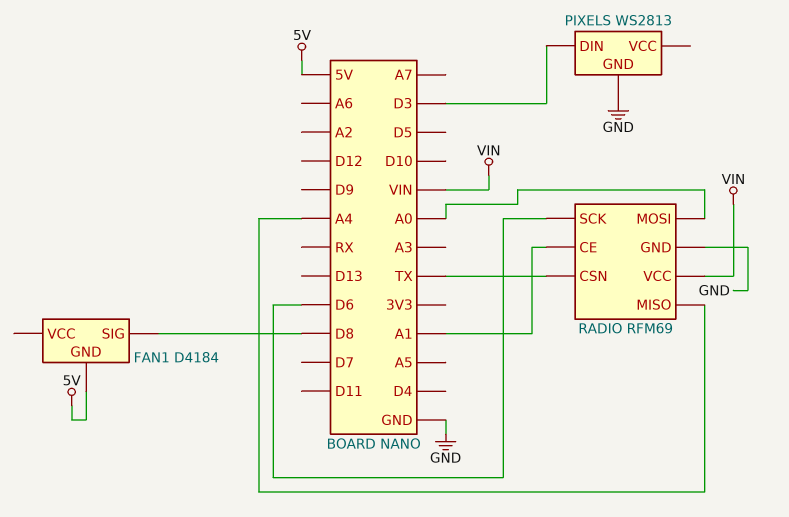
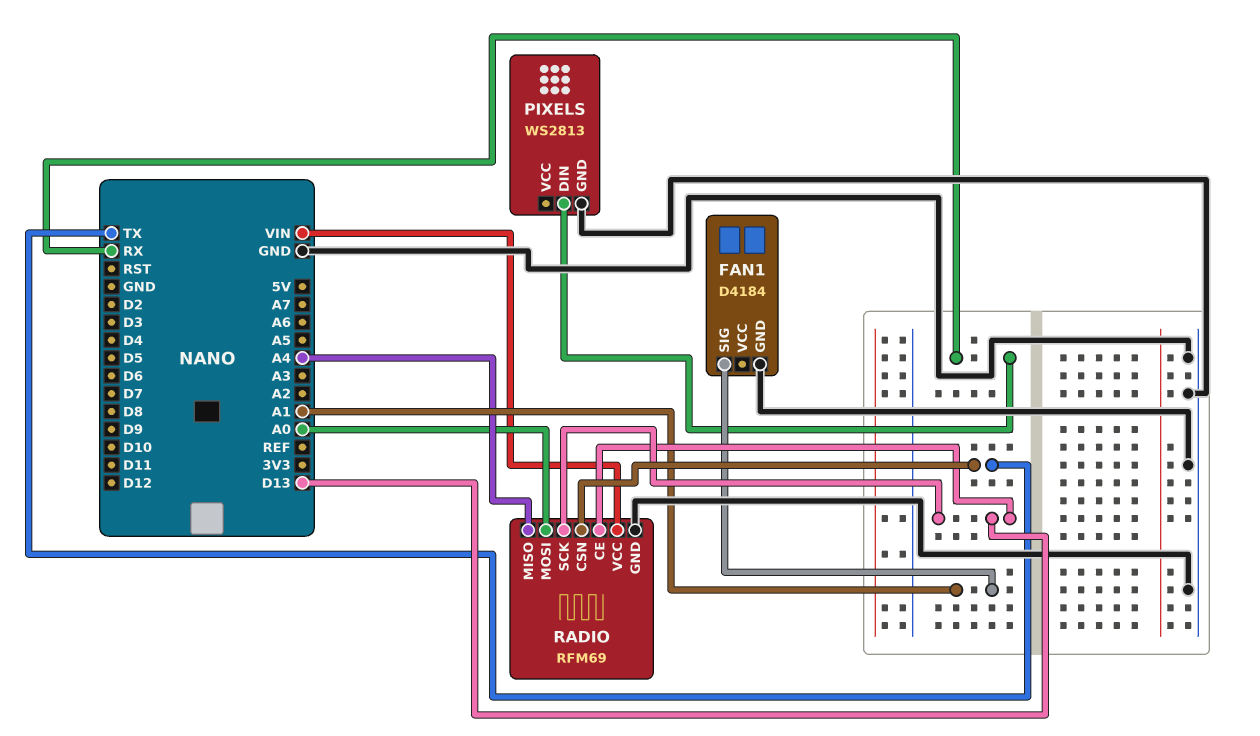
FAN1 pin GND: 5V -> GND
FAN1 pin SIG: D8 -> A1
PIXELS pin DIN: D3 -> RX
RADIO pin CE: A1 -> D13
RADIO pin SCK: D6 -> D13

